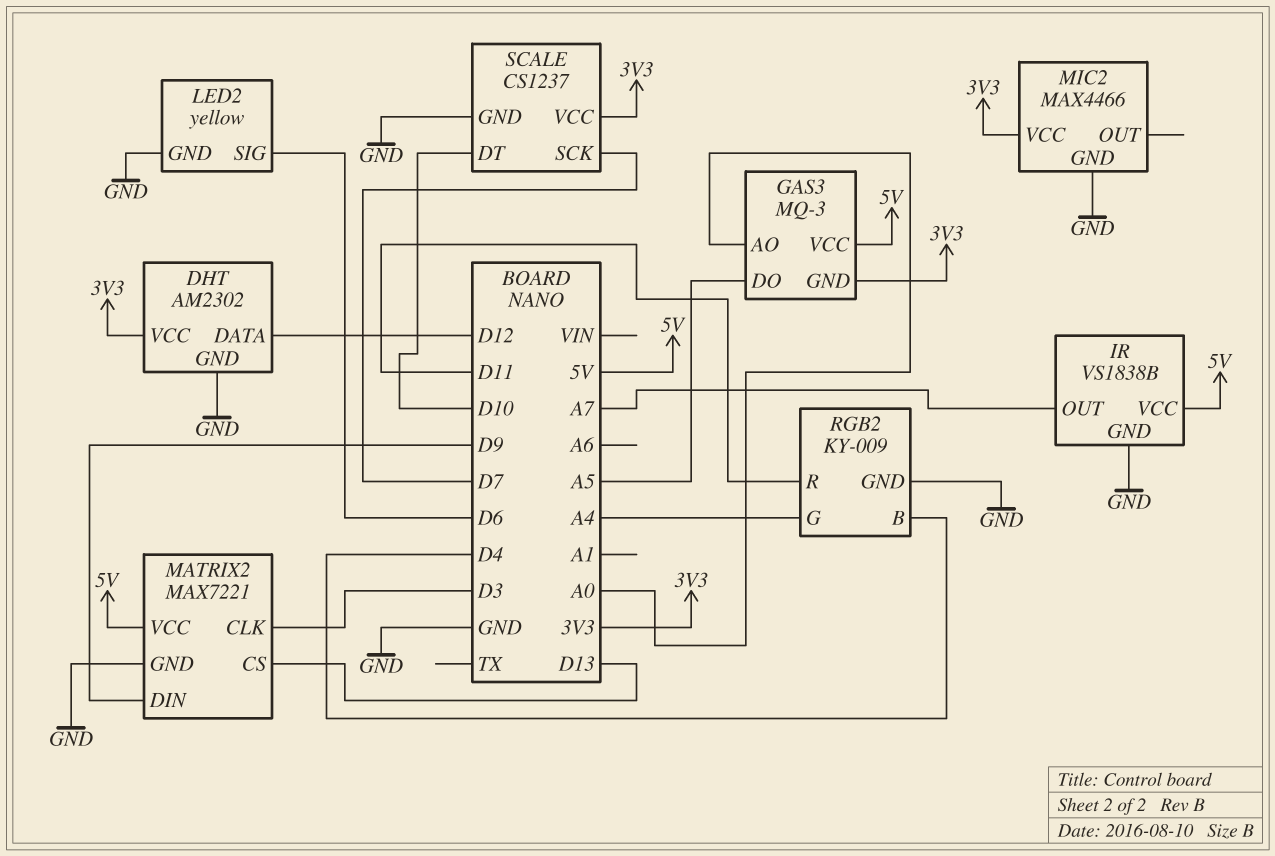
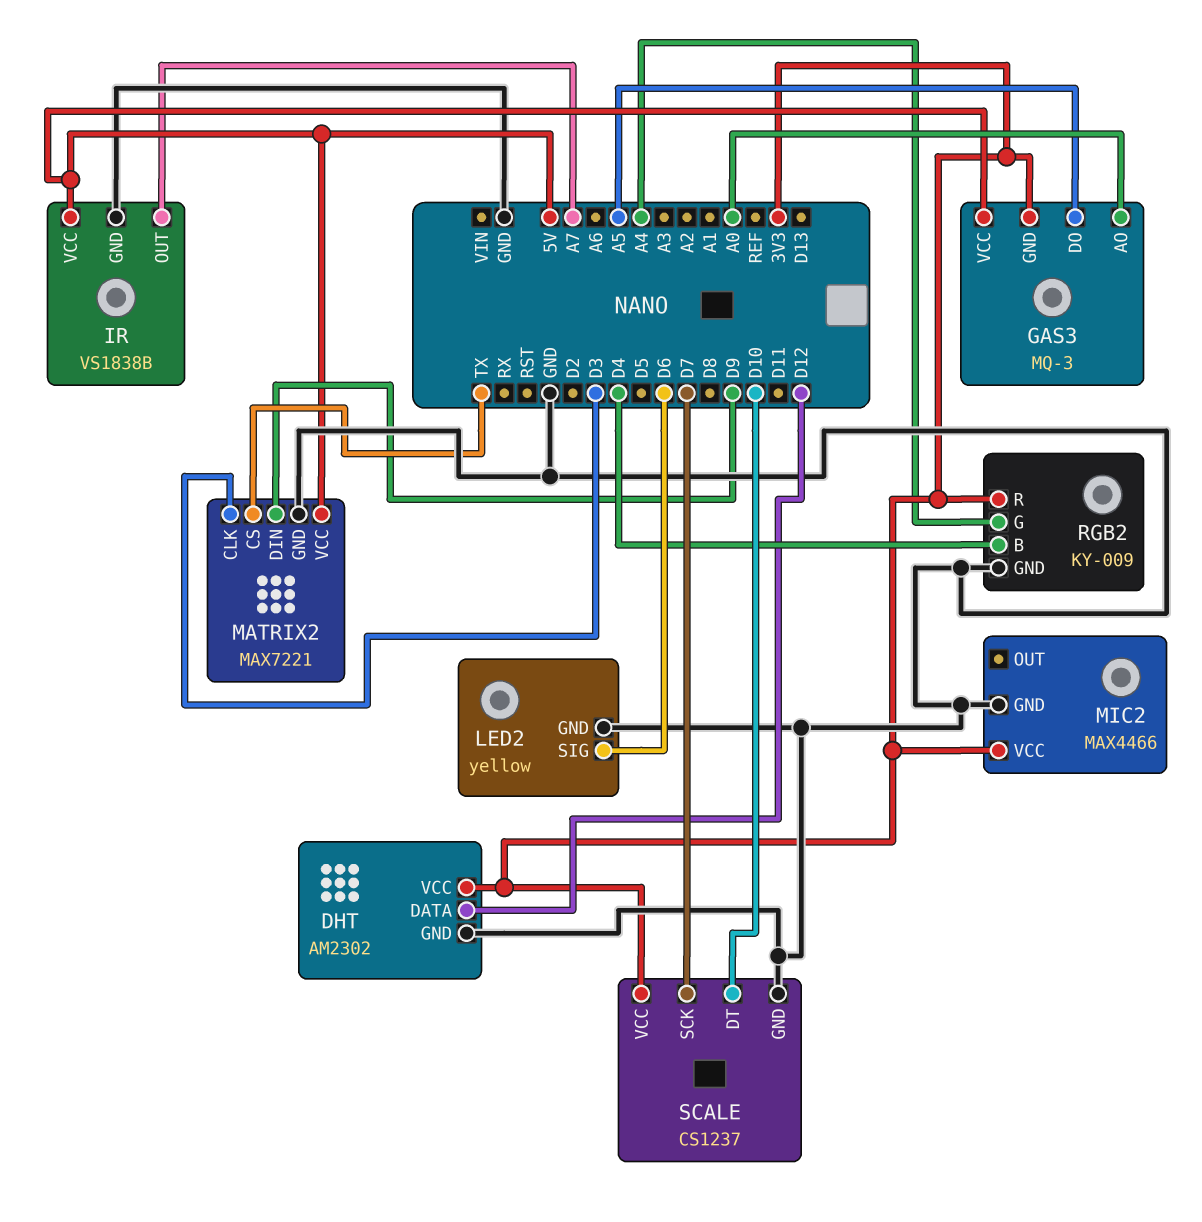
MATRIX2 pin CS: D13 -> TX
RGB2 pin R: D11 -> 3V3

